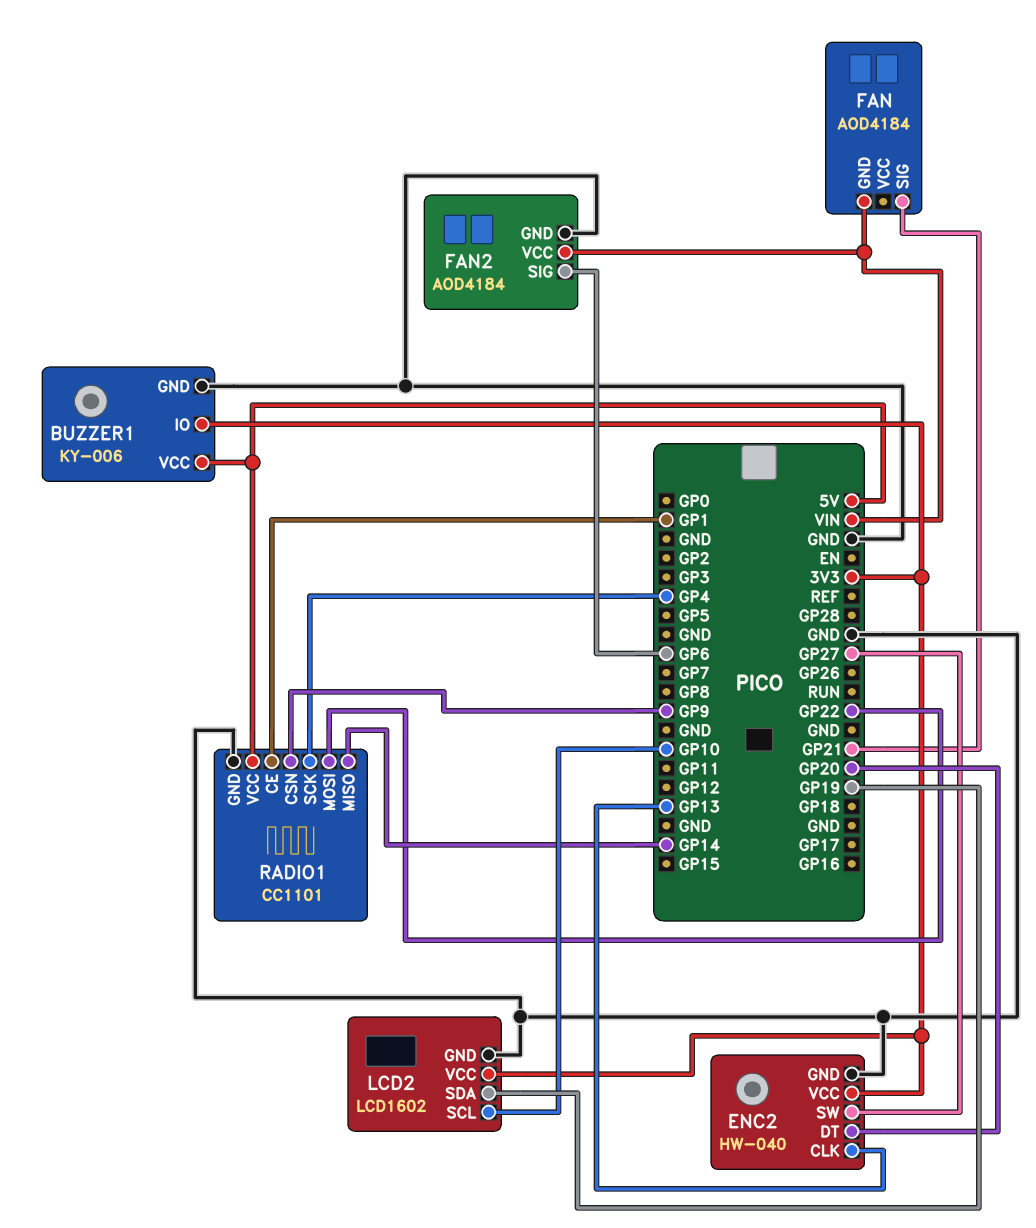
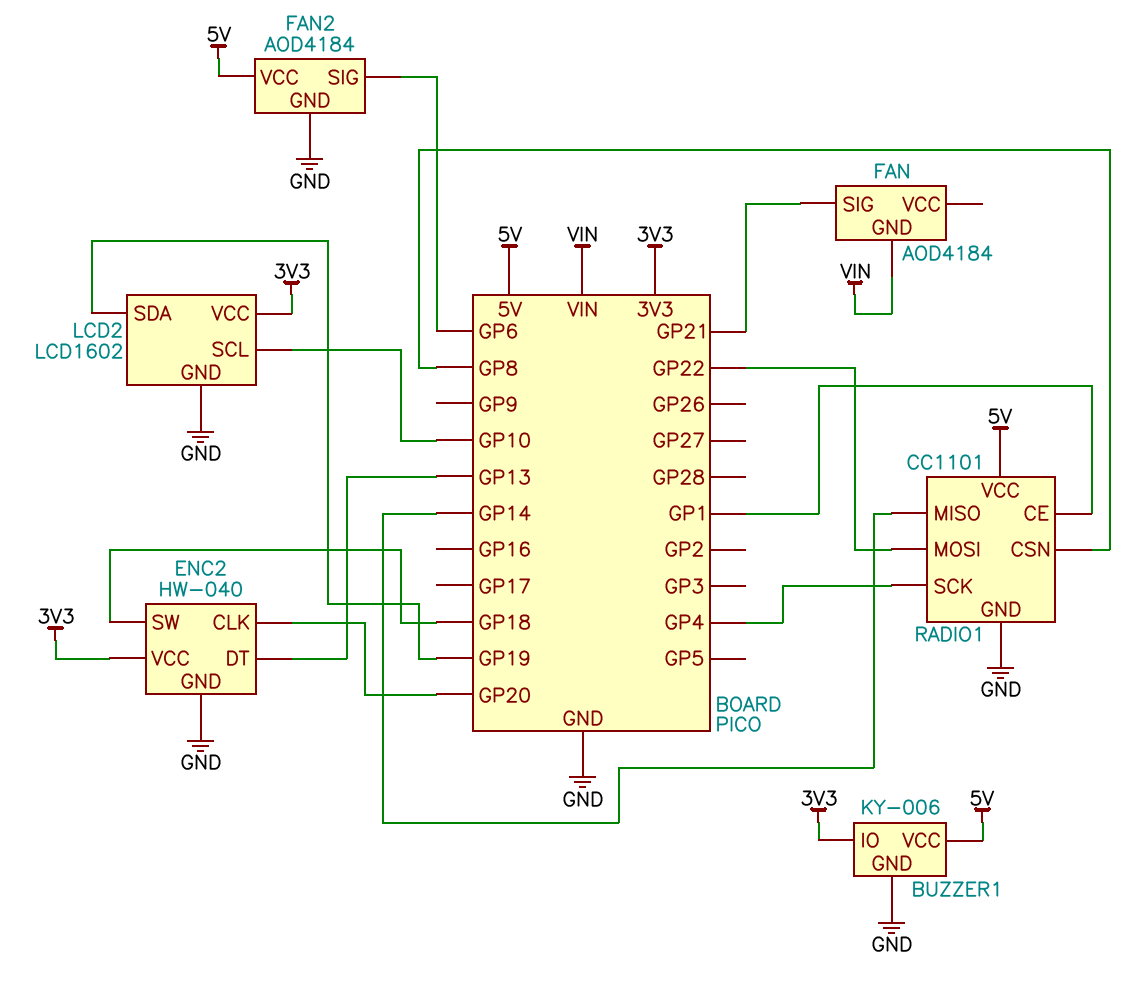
ENC2 pin CLK: GP13 -> GP20
ENC2 pin DT: GP20 -> GP13
ENC2 pin SW: GP27 -> GP18
FAN2 pin VCC: VIN -> 5V
RADIO1 pin CSN: GP9 -> GP8

